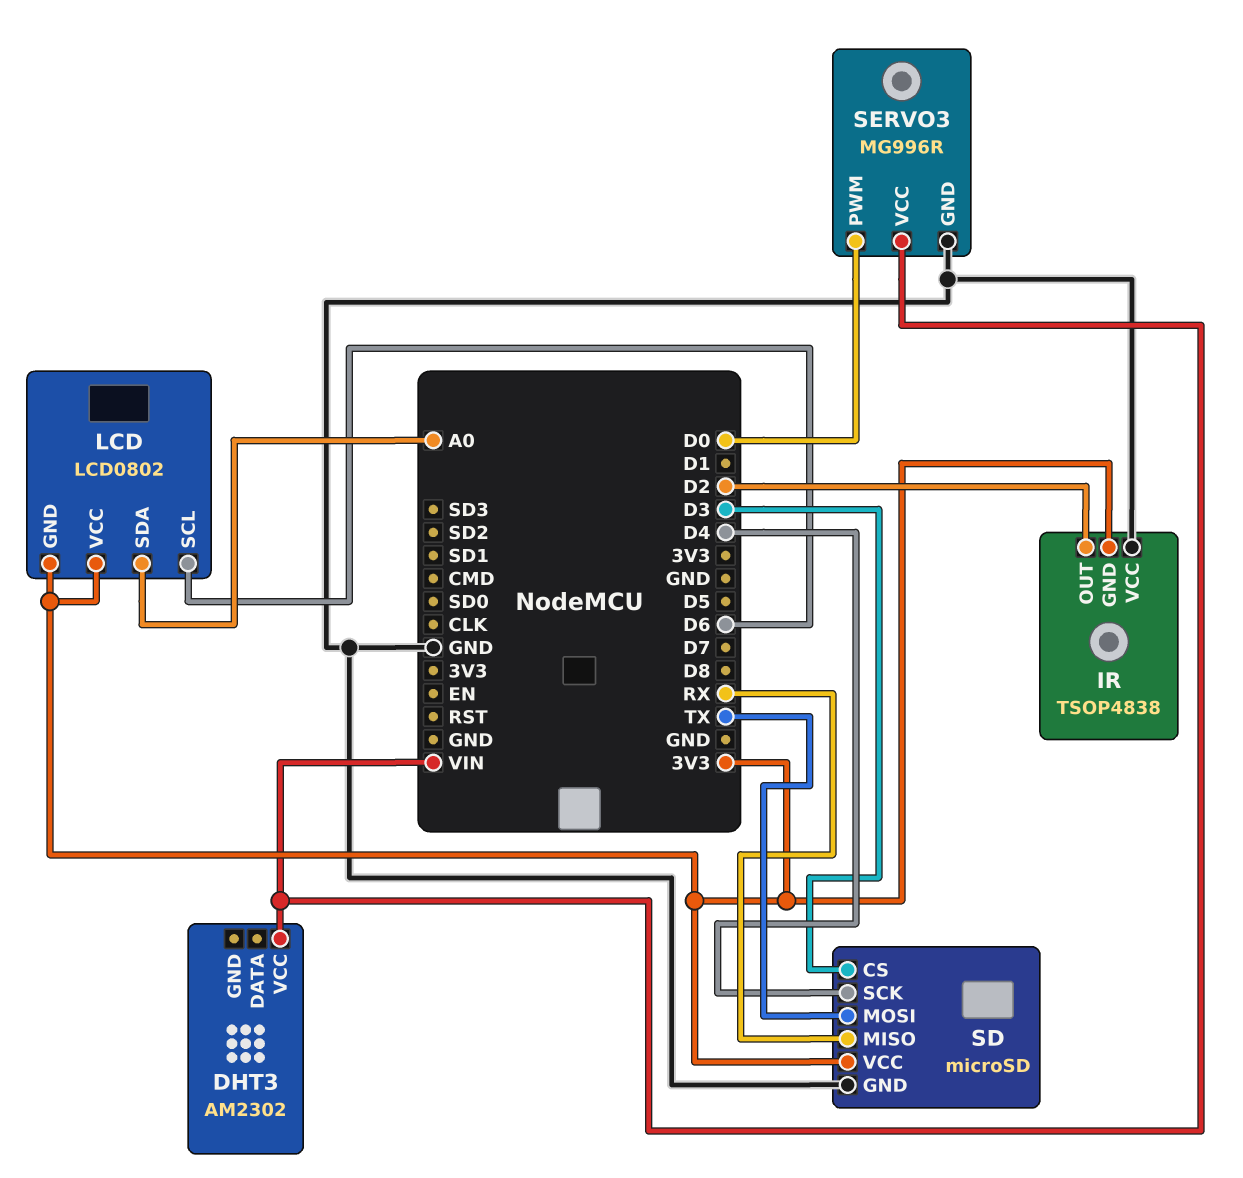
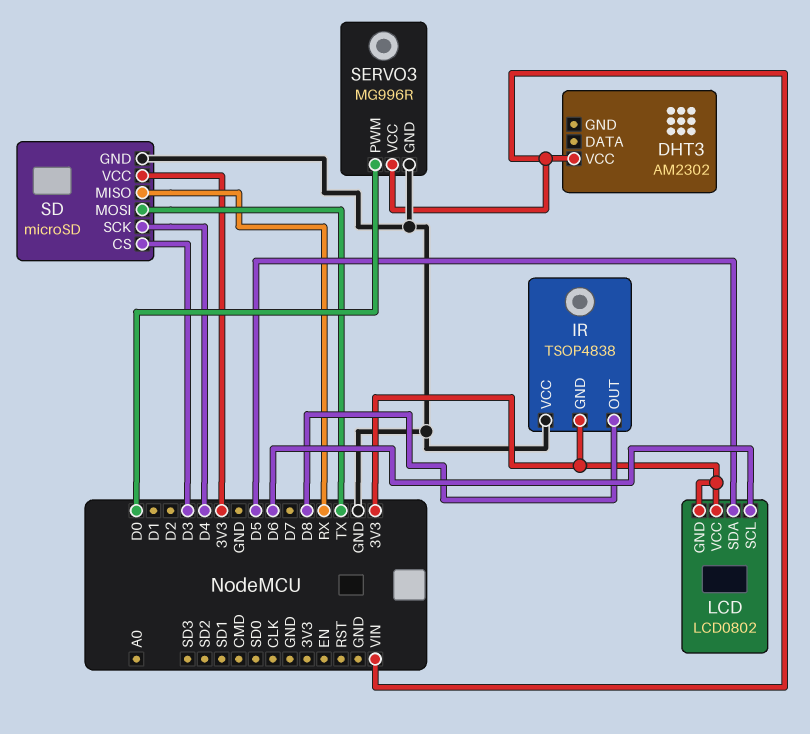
IR pin OUT: D2 -> D8
LCD pin SDA: A0 -> D5

